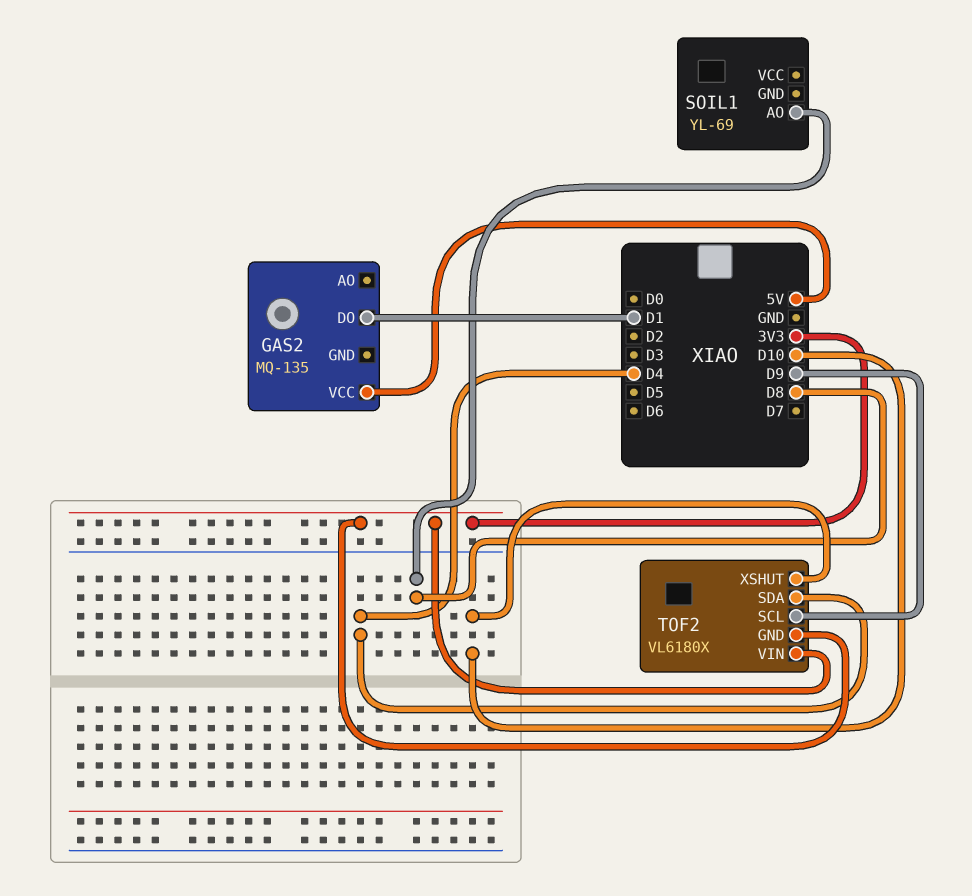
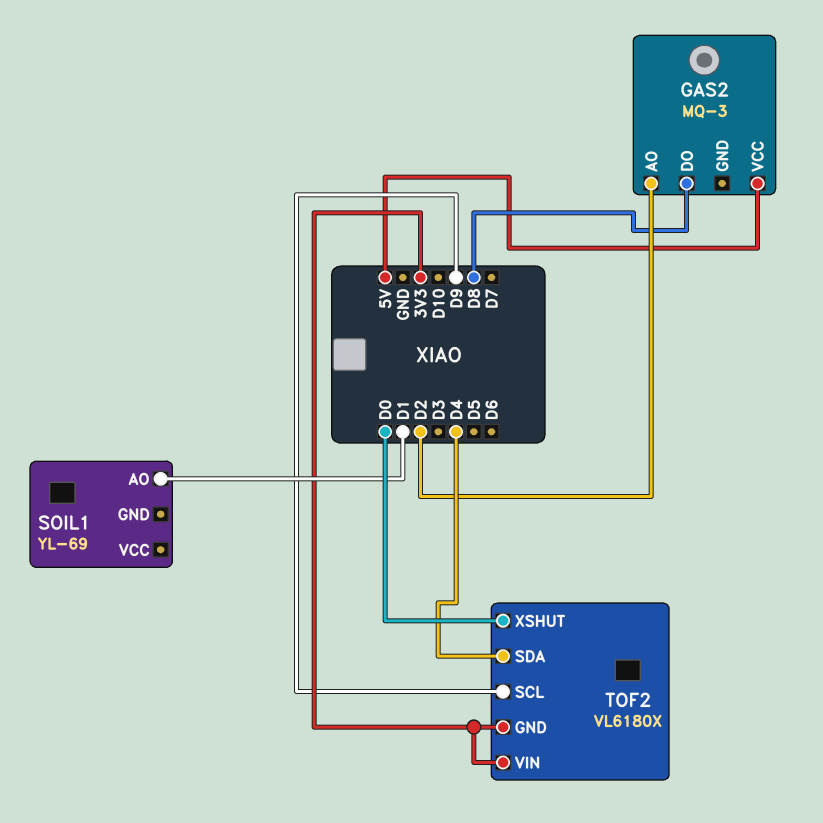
GAS2: MQ-135 -> MQ-3
GAS2 pin AO: none -> D2
GAS2 pin DO: D1 -> D8
SOIL1 pin AO: D8 -> D1
TOF2 pin XSHUT: D10 -> D0

